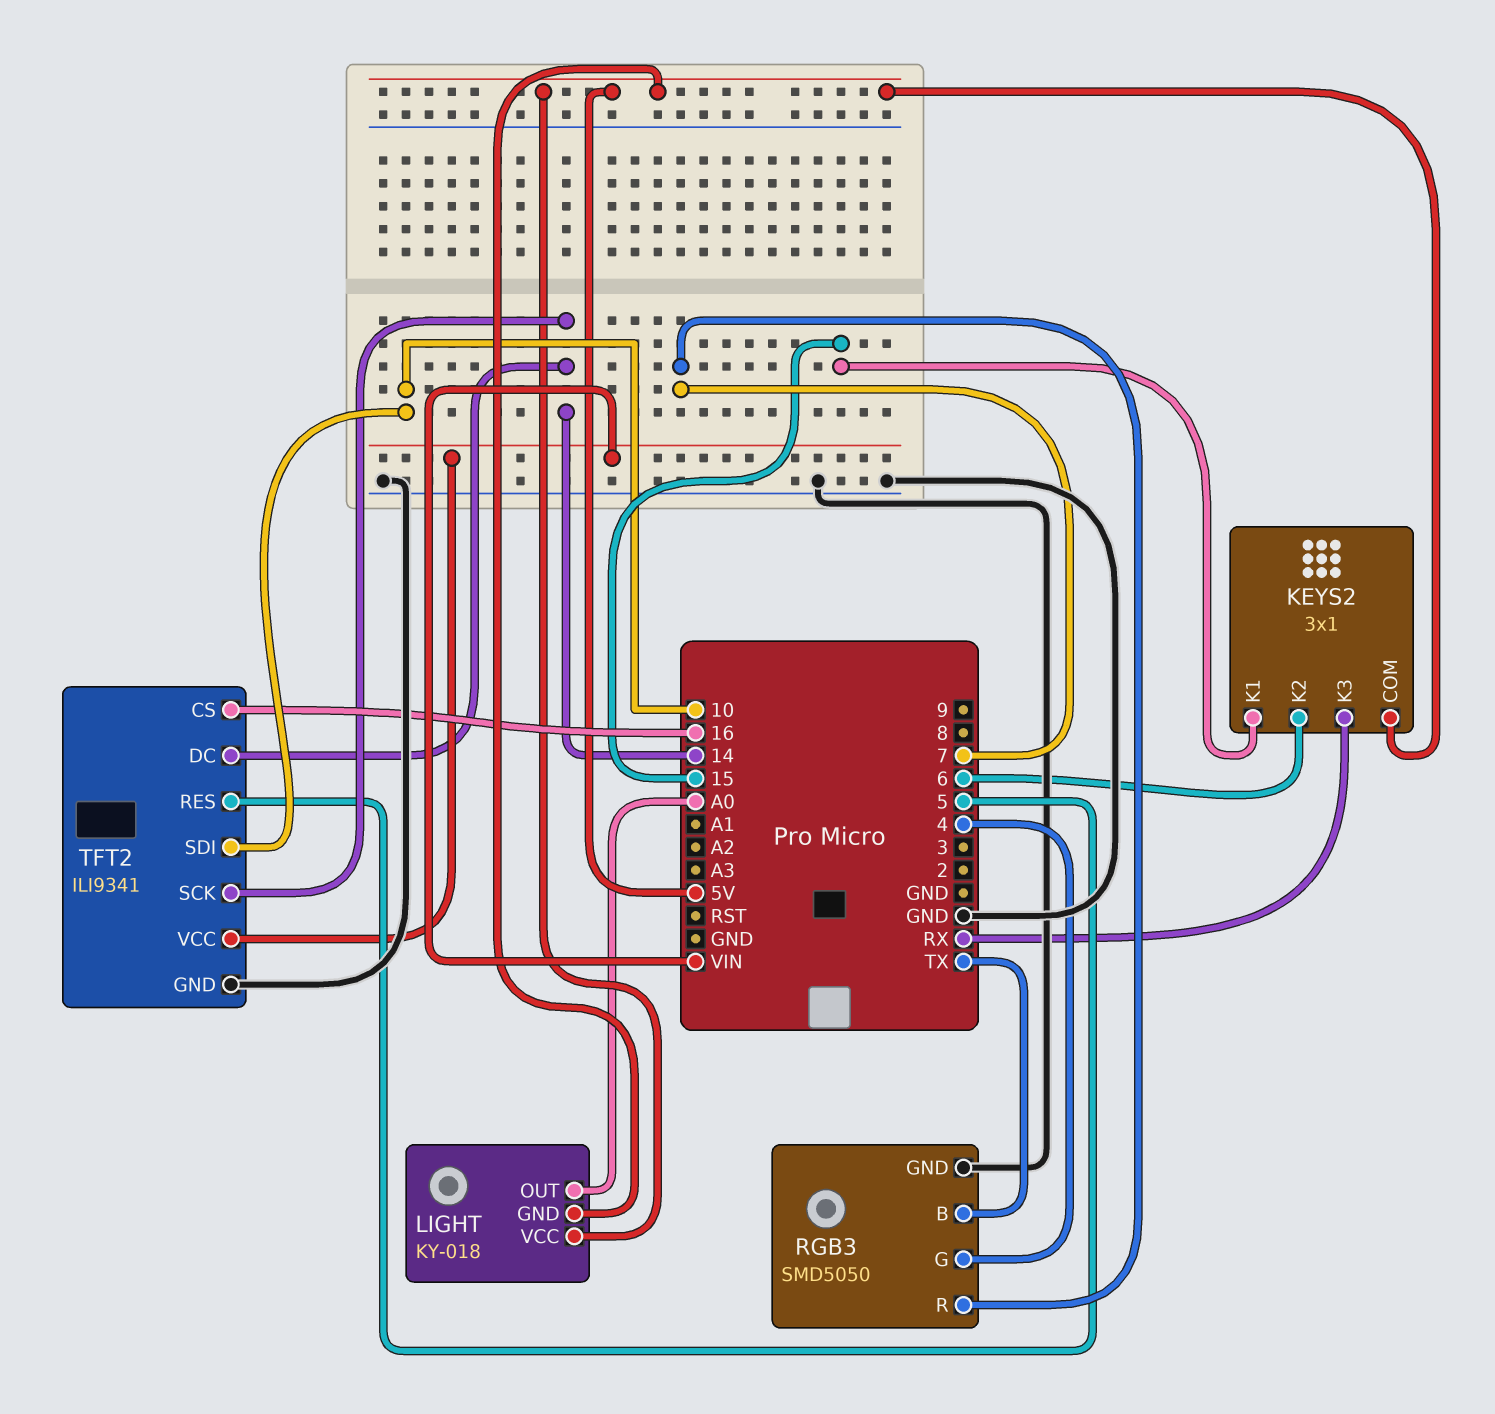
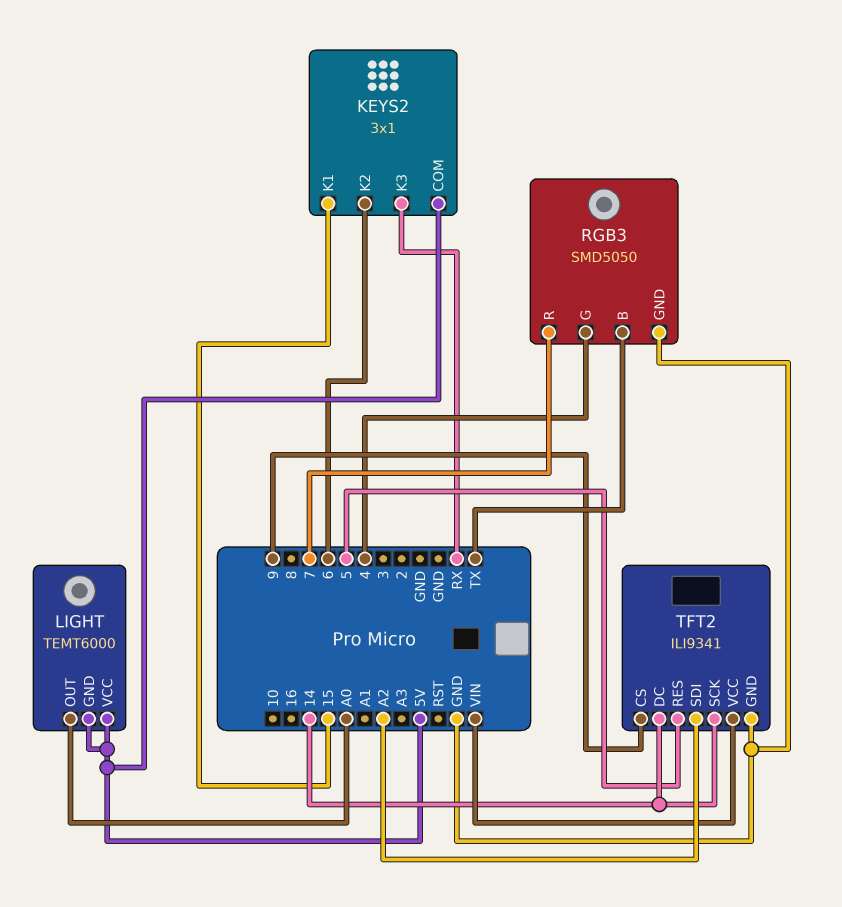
LIGHT: KY-018 -> TEMT6000
TFT2 pin CS: 16 -> 9
TFT2 pin SDI: 10 -> A2

